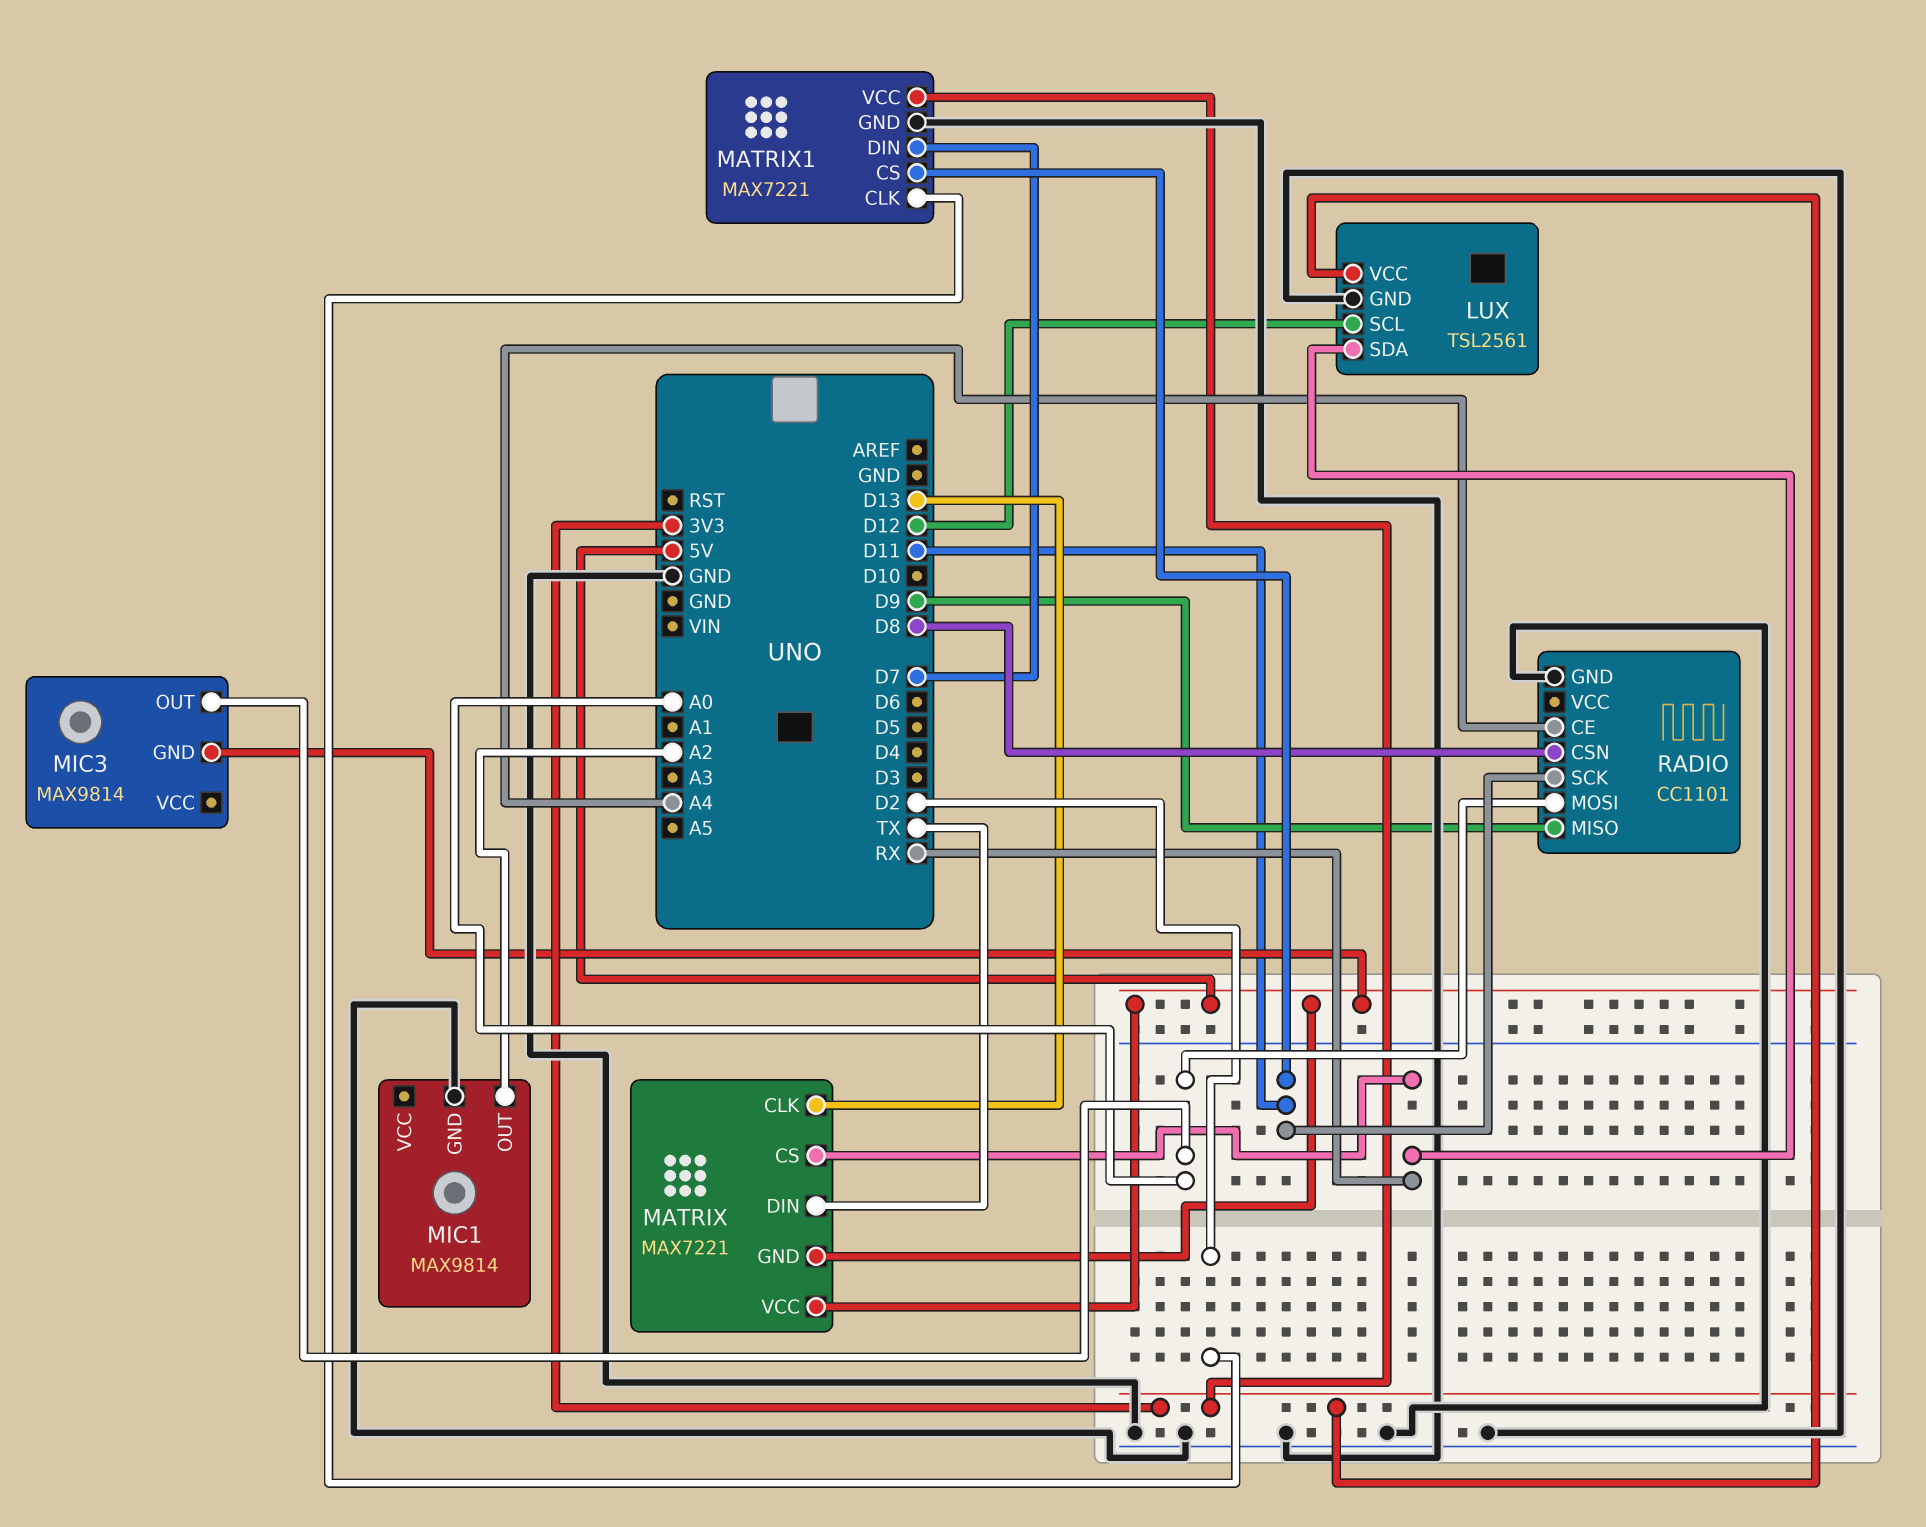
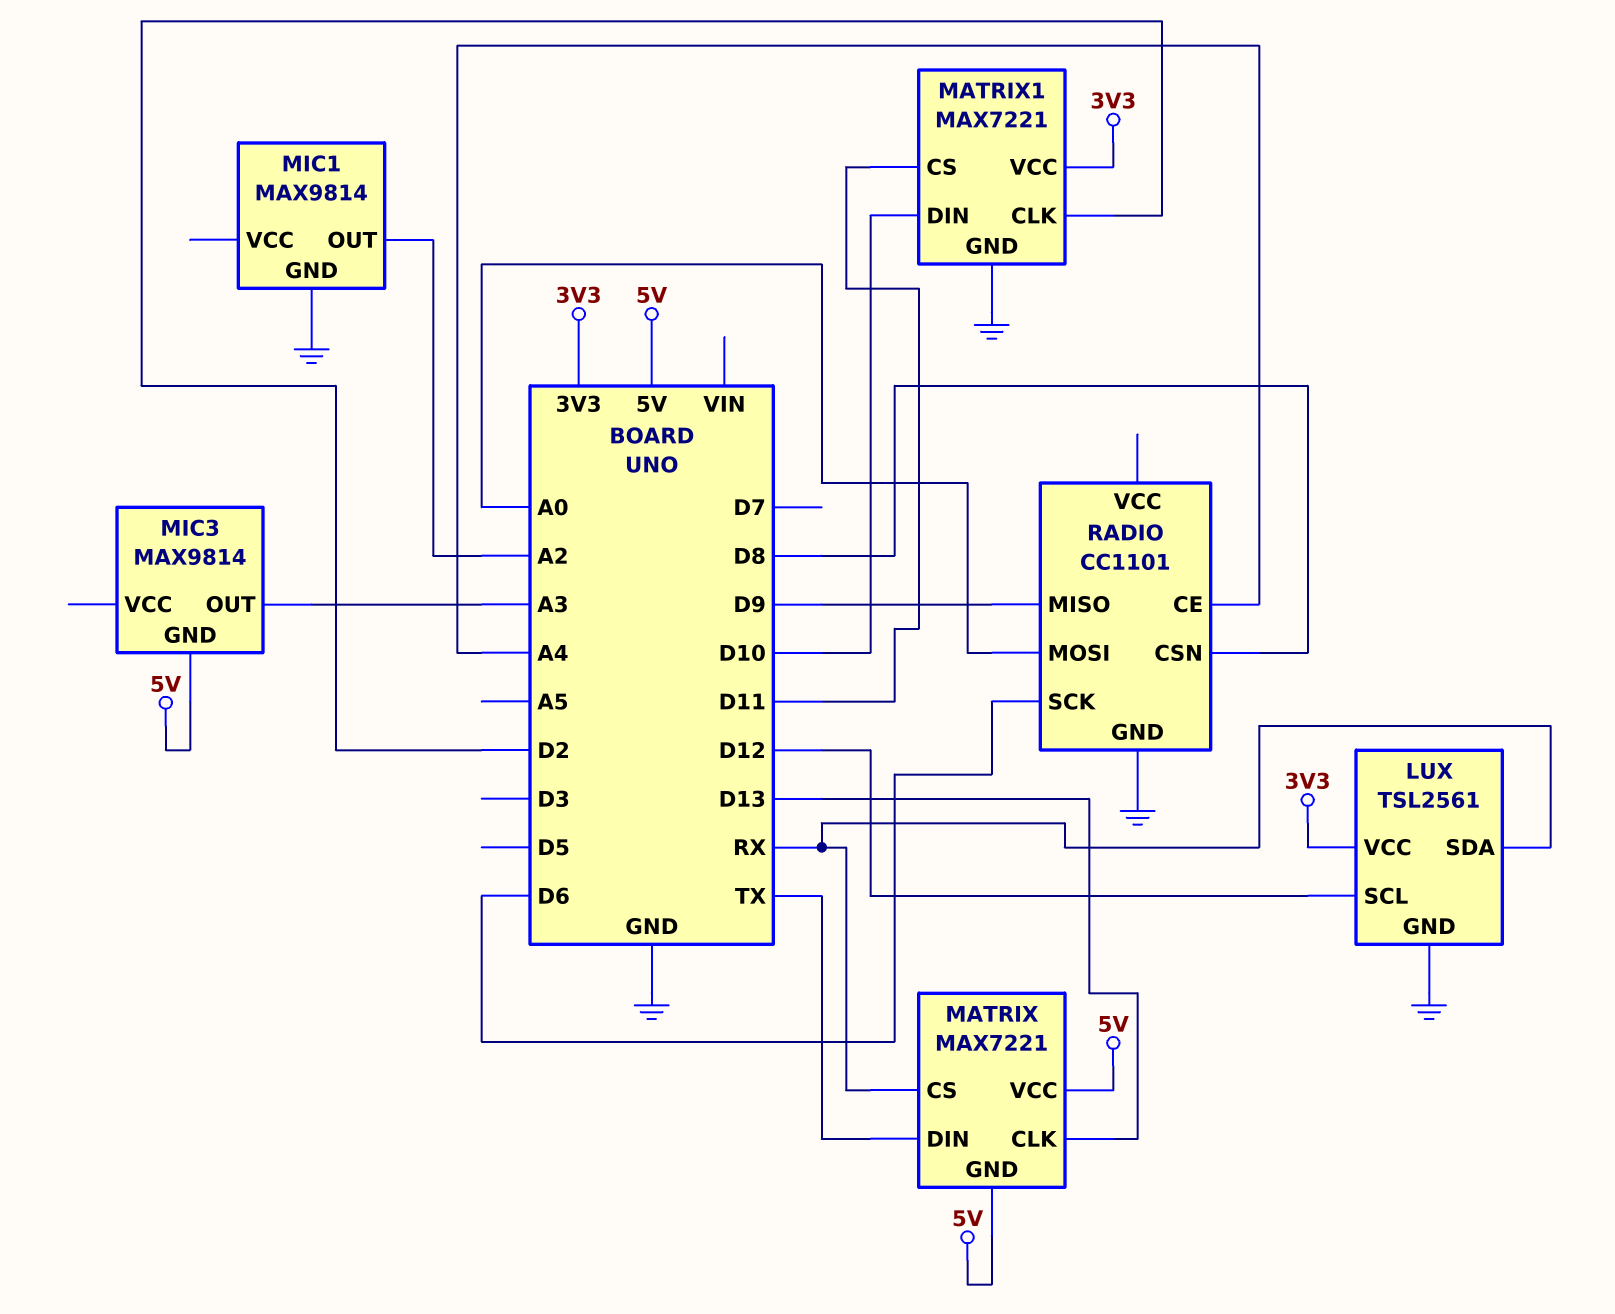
MATRIX1 pin DIN: D7 -> D10
MIC3 pin OUT: A0 -> A3
RADIO pin SCK: D11 -> D6

